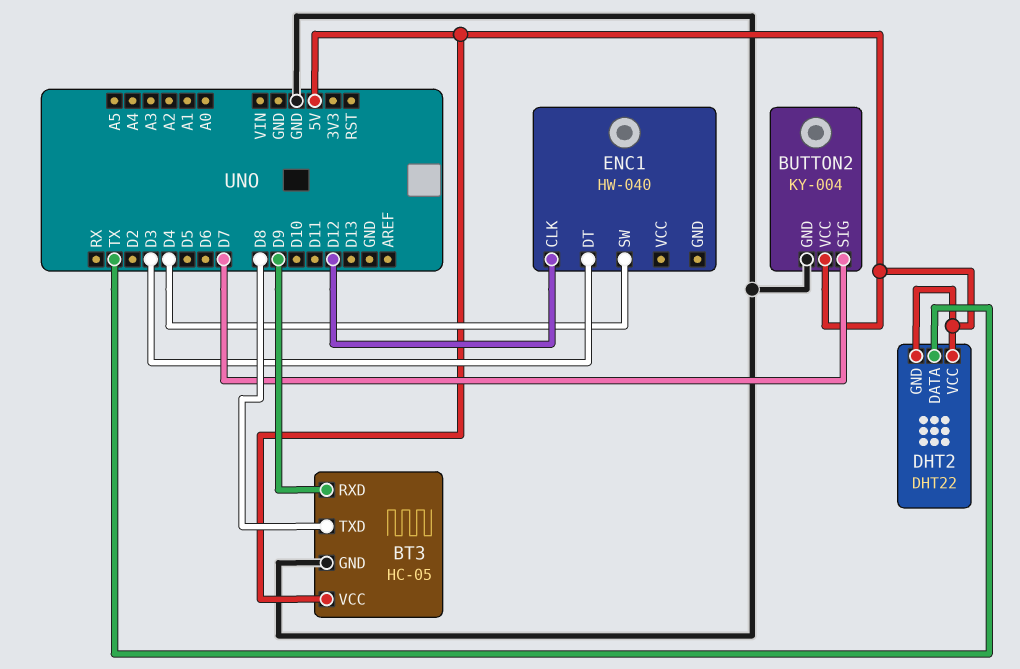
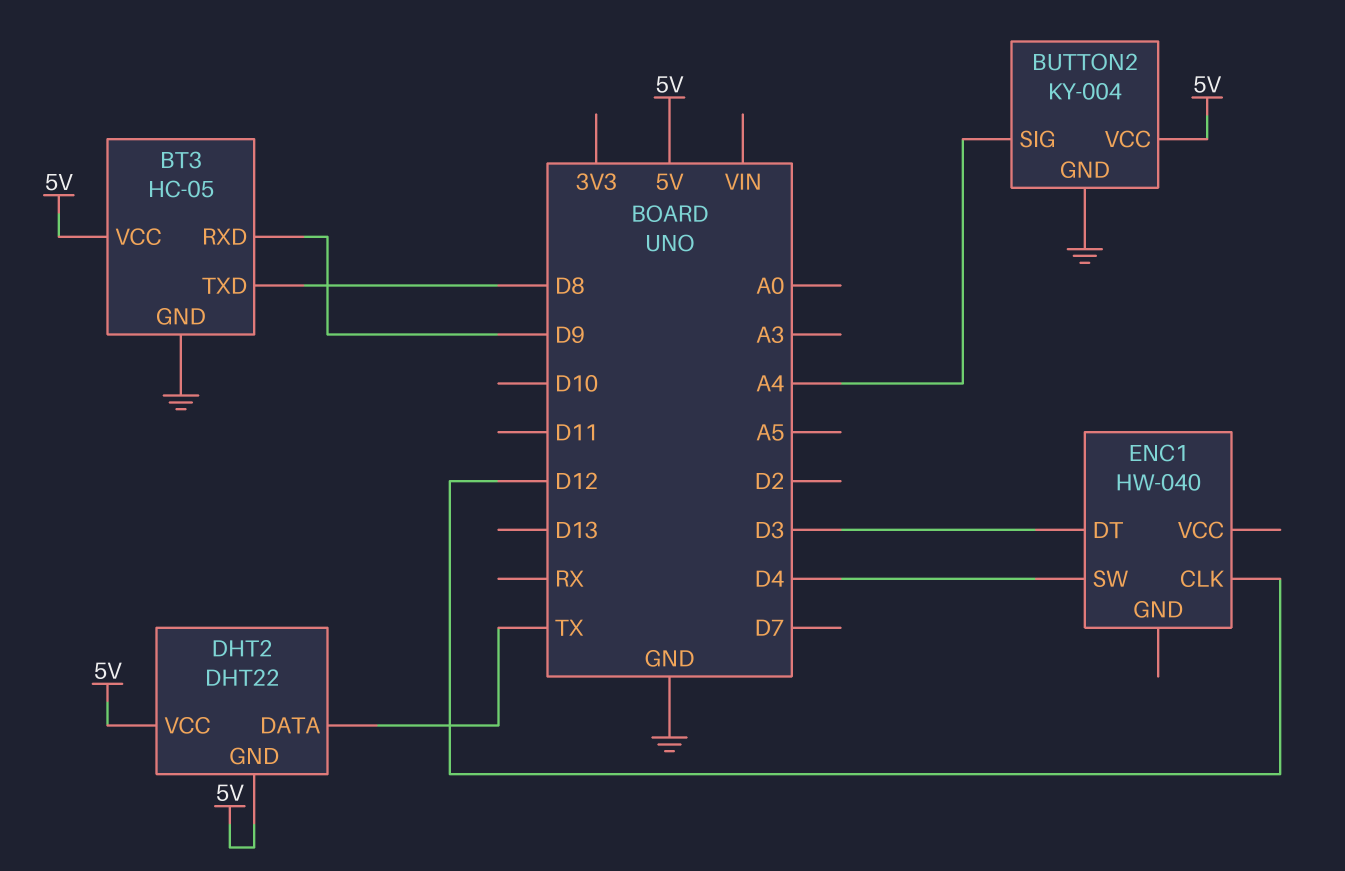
BUTTON2 pin SIG: D7 -> A4

